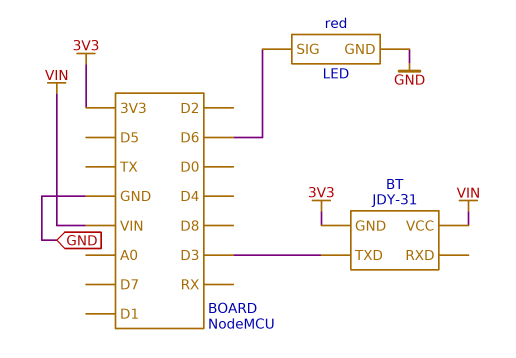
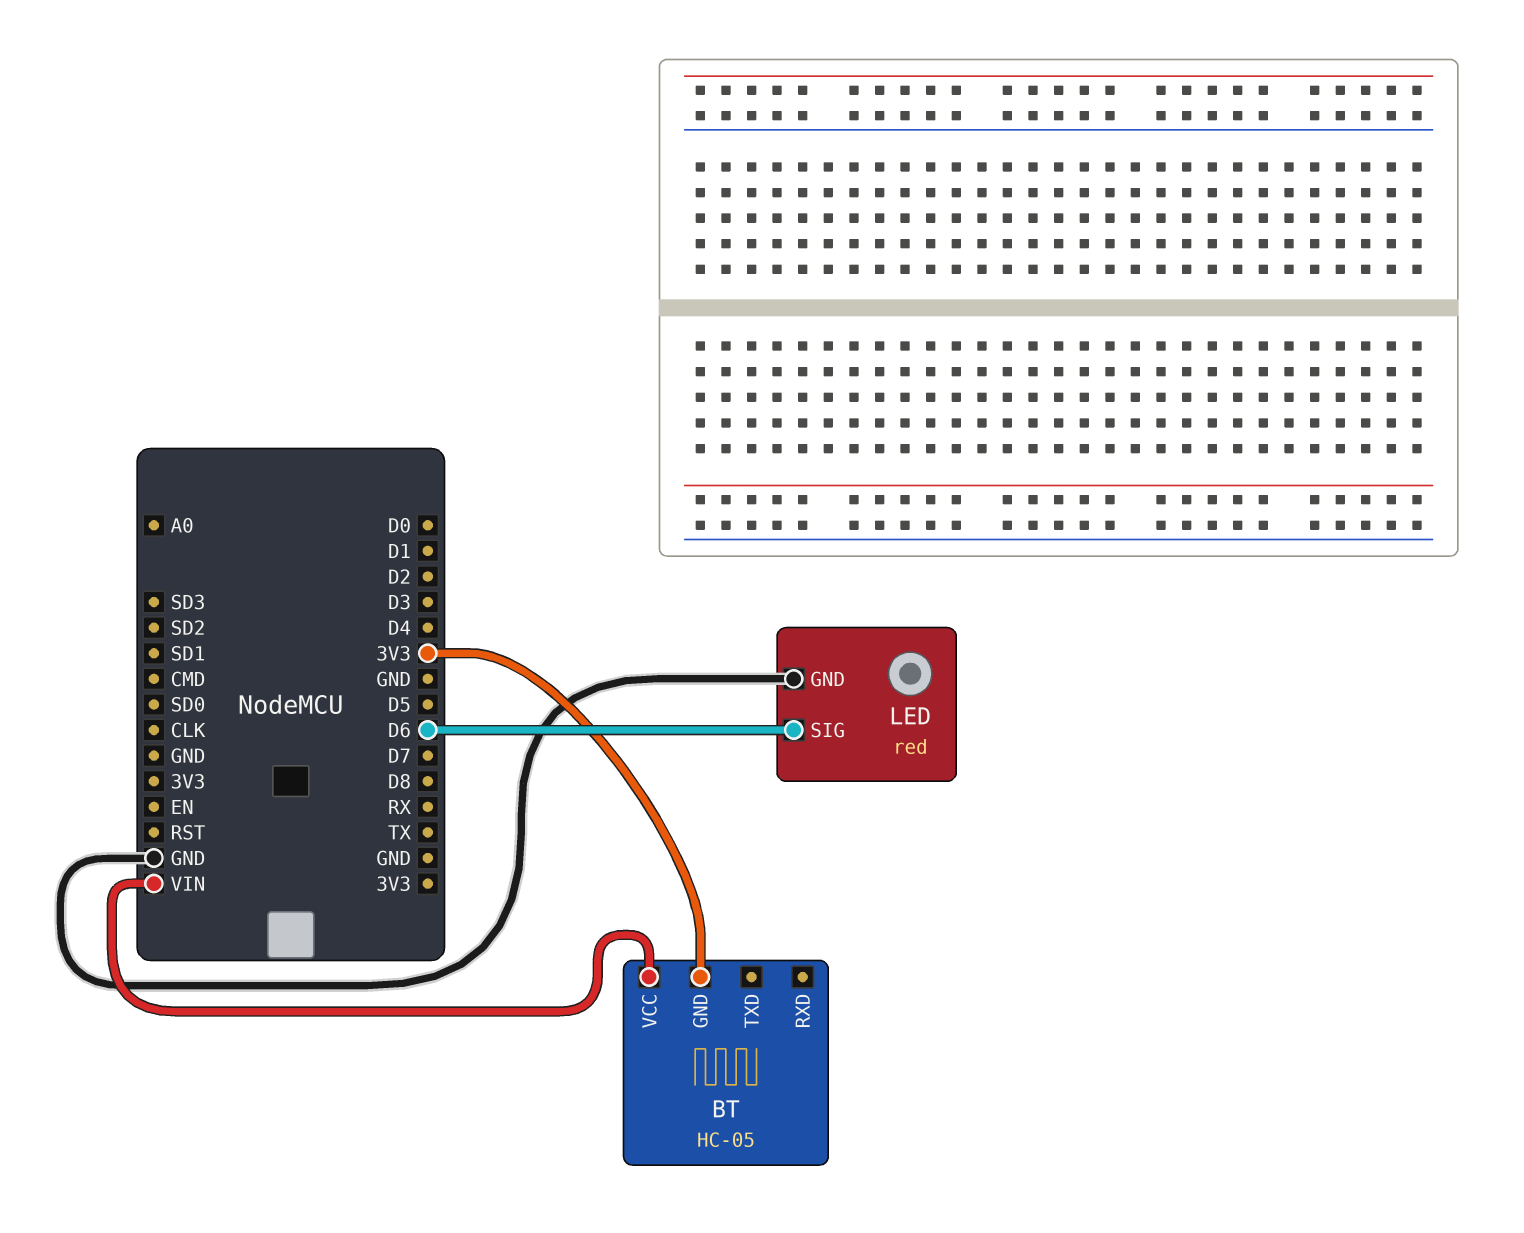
BT: JDY-31 -> HC-05
BT pin TXD: D3 -> none

